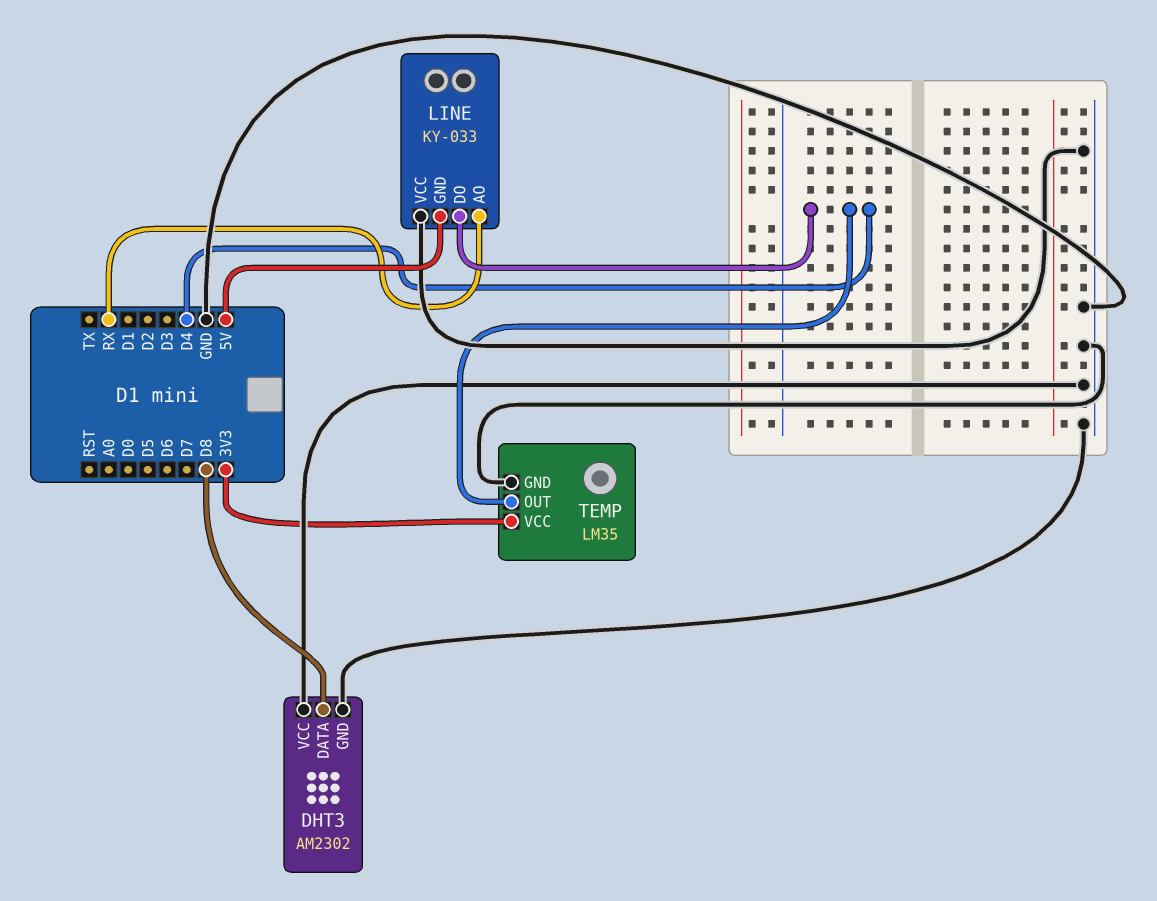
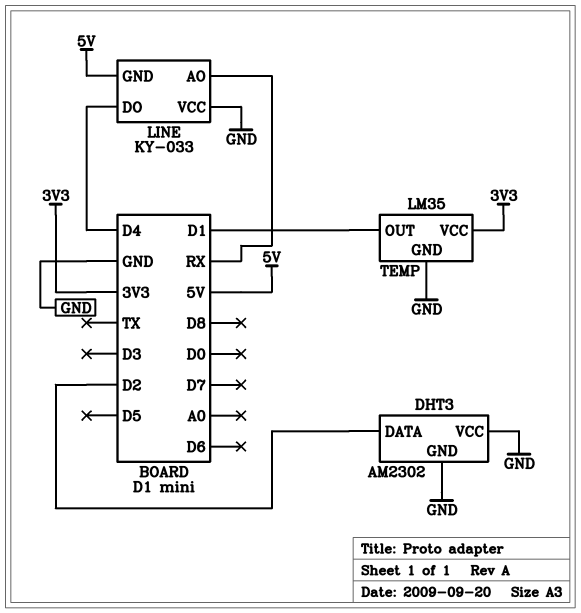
DHT3 pin DATA: D8 -> D2
TEMP pin OUT: D4 -> D1

